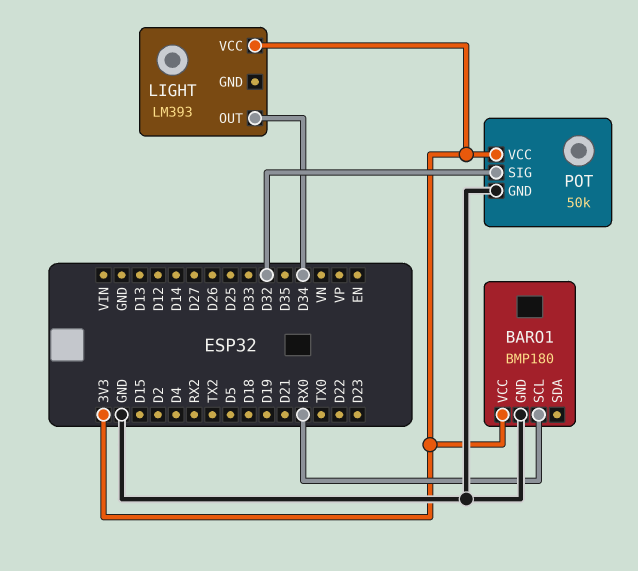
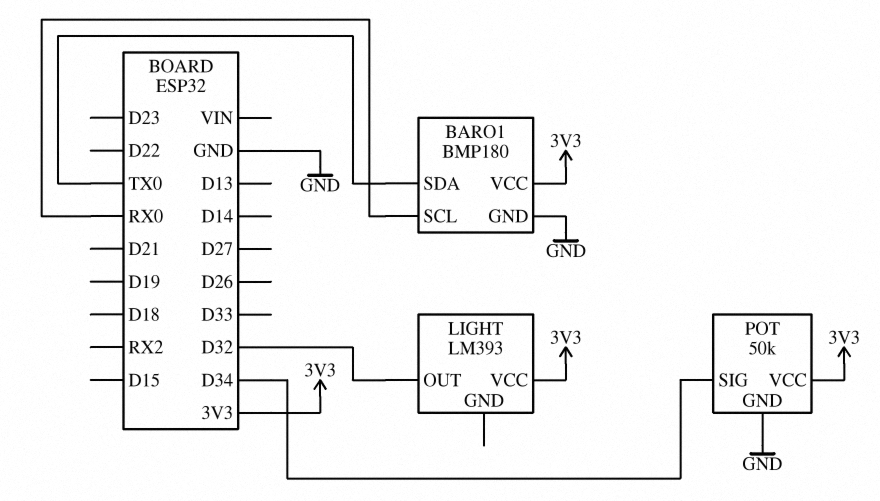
BARO1 pin SDA: none -> TX0
LIGHT pin OUT: D34 -> D32
POT pin SIG: D32 -> D34

